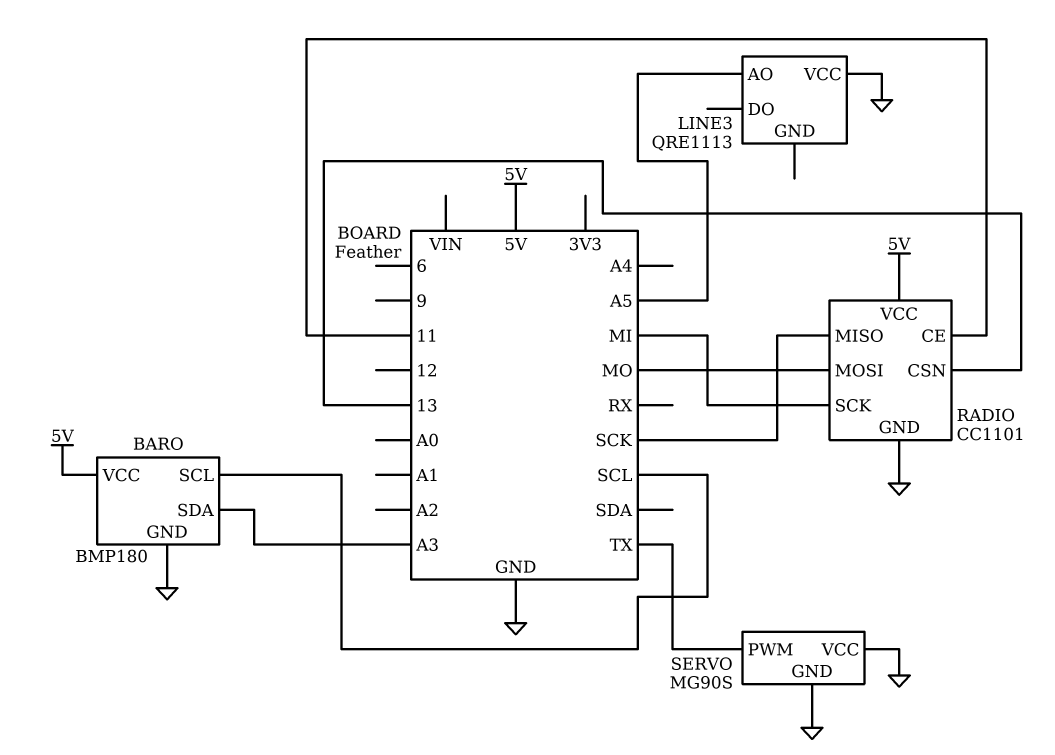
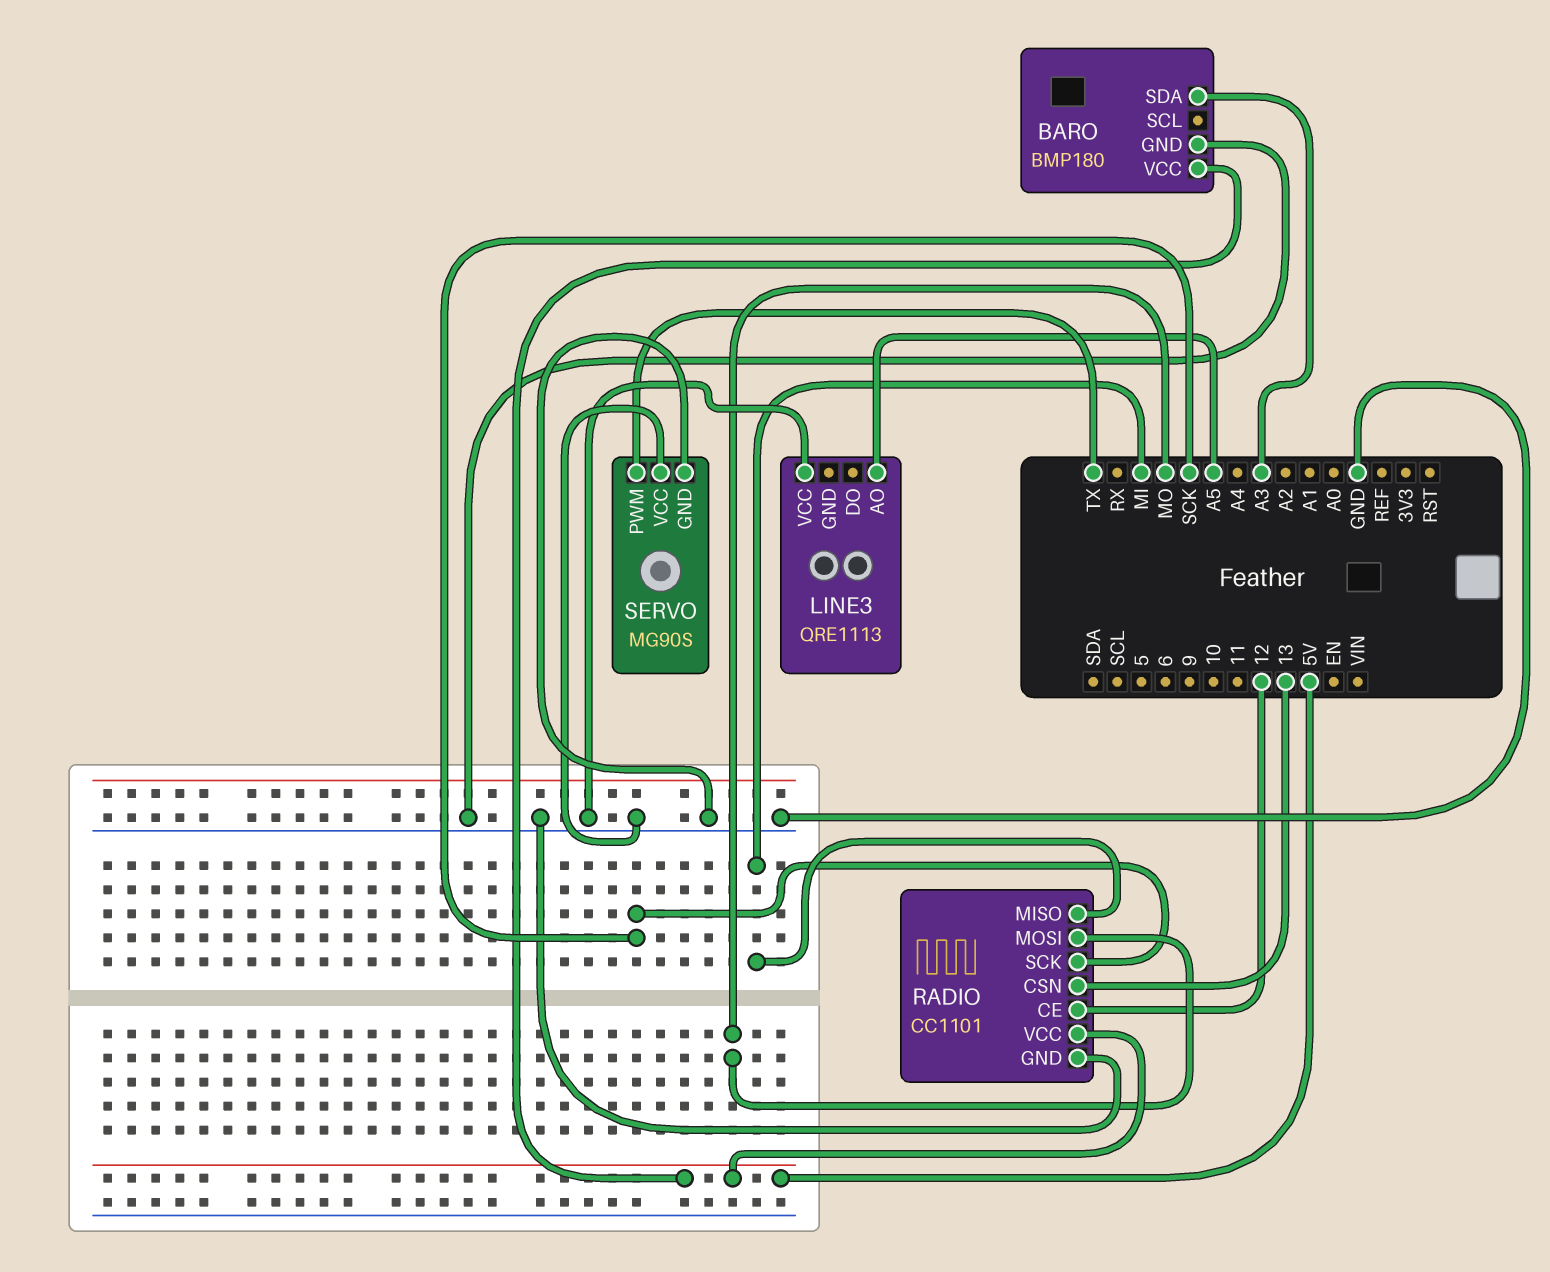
BARO pin SCL: SCL -> none
RADIO pin CE: 11 -> 12
RADIO pin MISO: SCK -> MI
RADIO pin SCK: MI -> SCK

